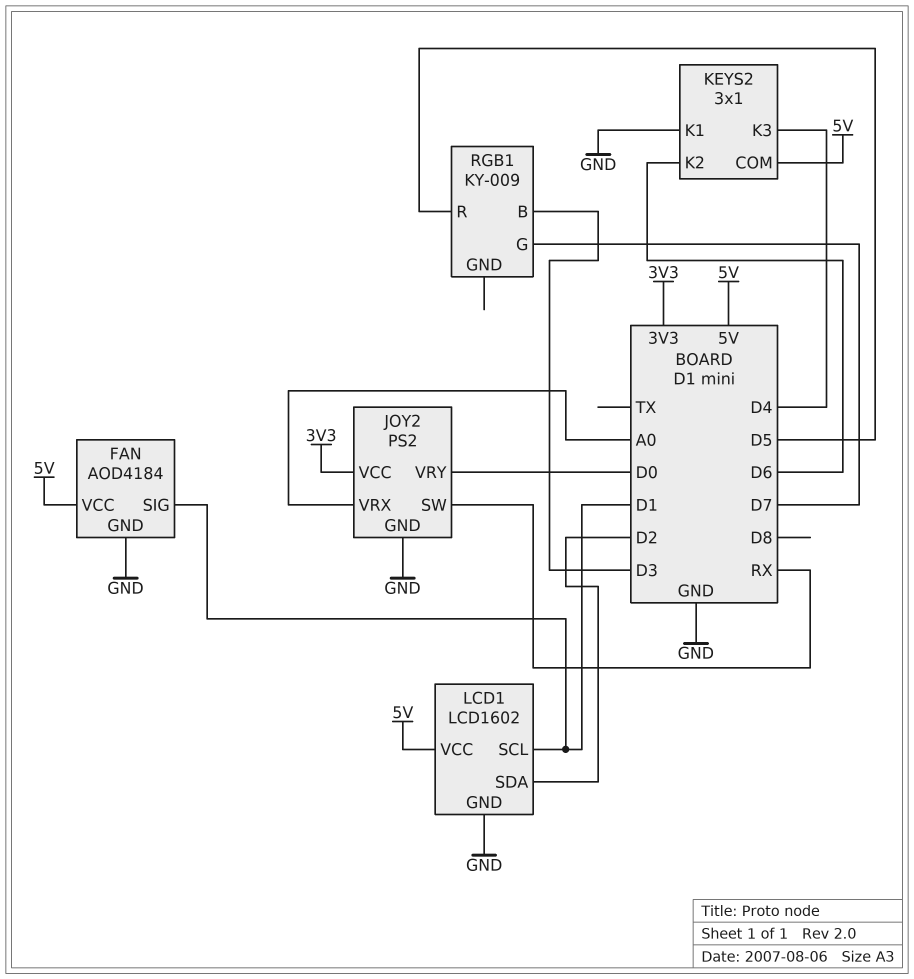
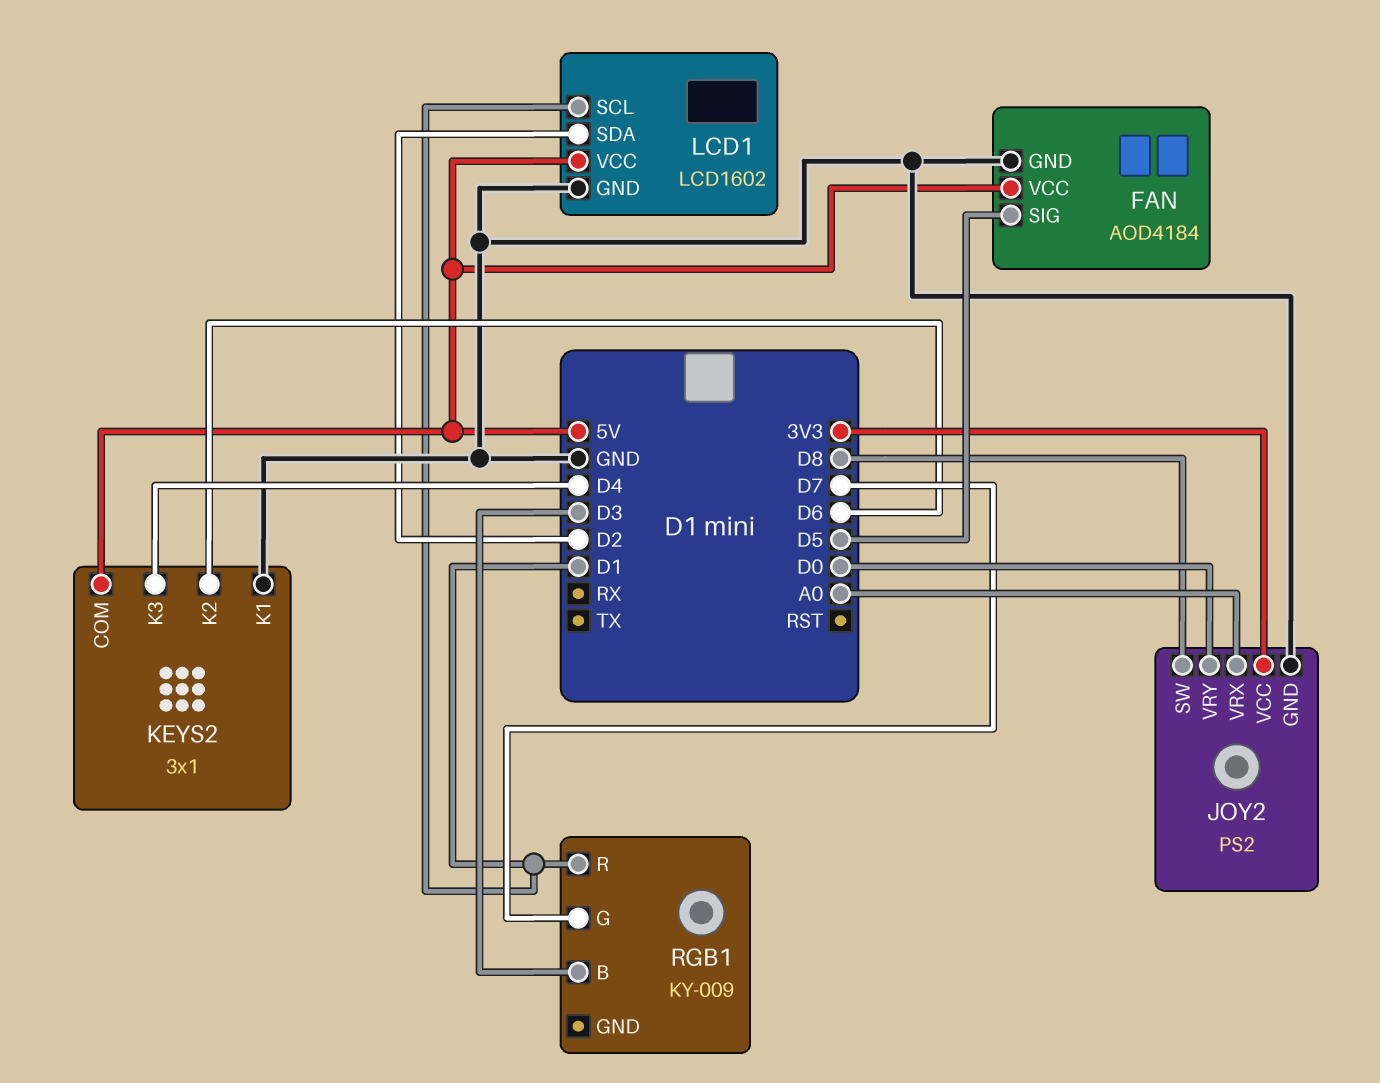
FAN pin SIG: D1 -> D5
JOY2 pin SW: RX -> D8
RGB1 pin R: D5 -> D1

